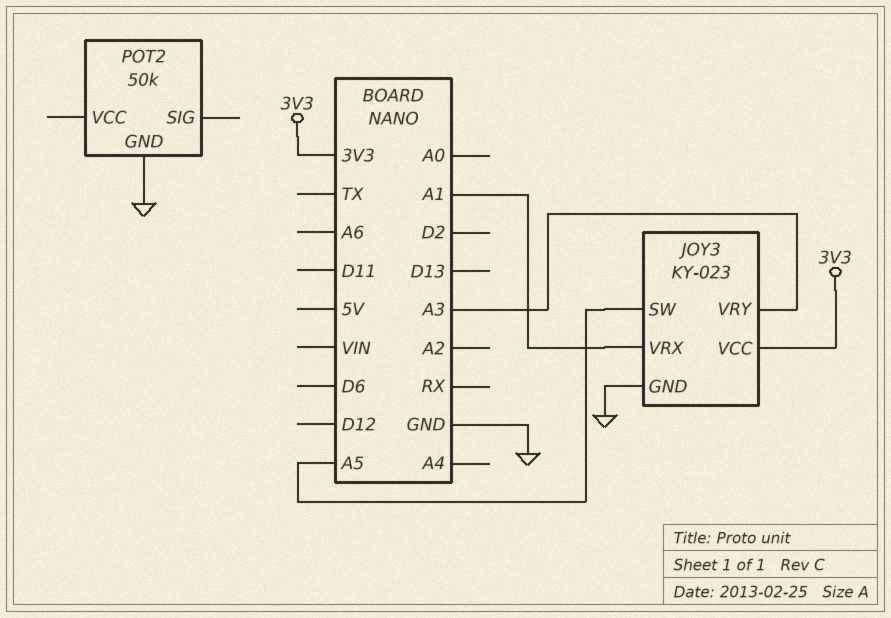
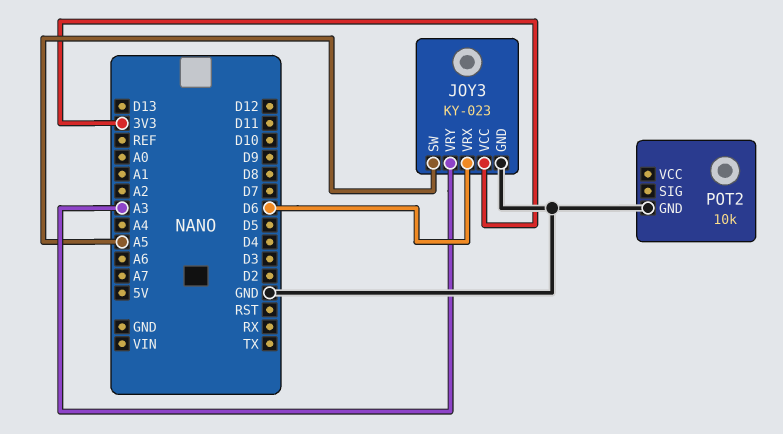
JOY3 pin VRX: A1 -> D6
POT2: 50k -> 10k

